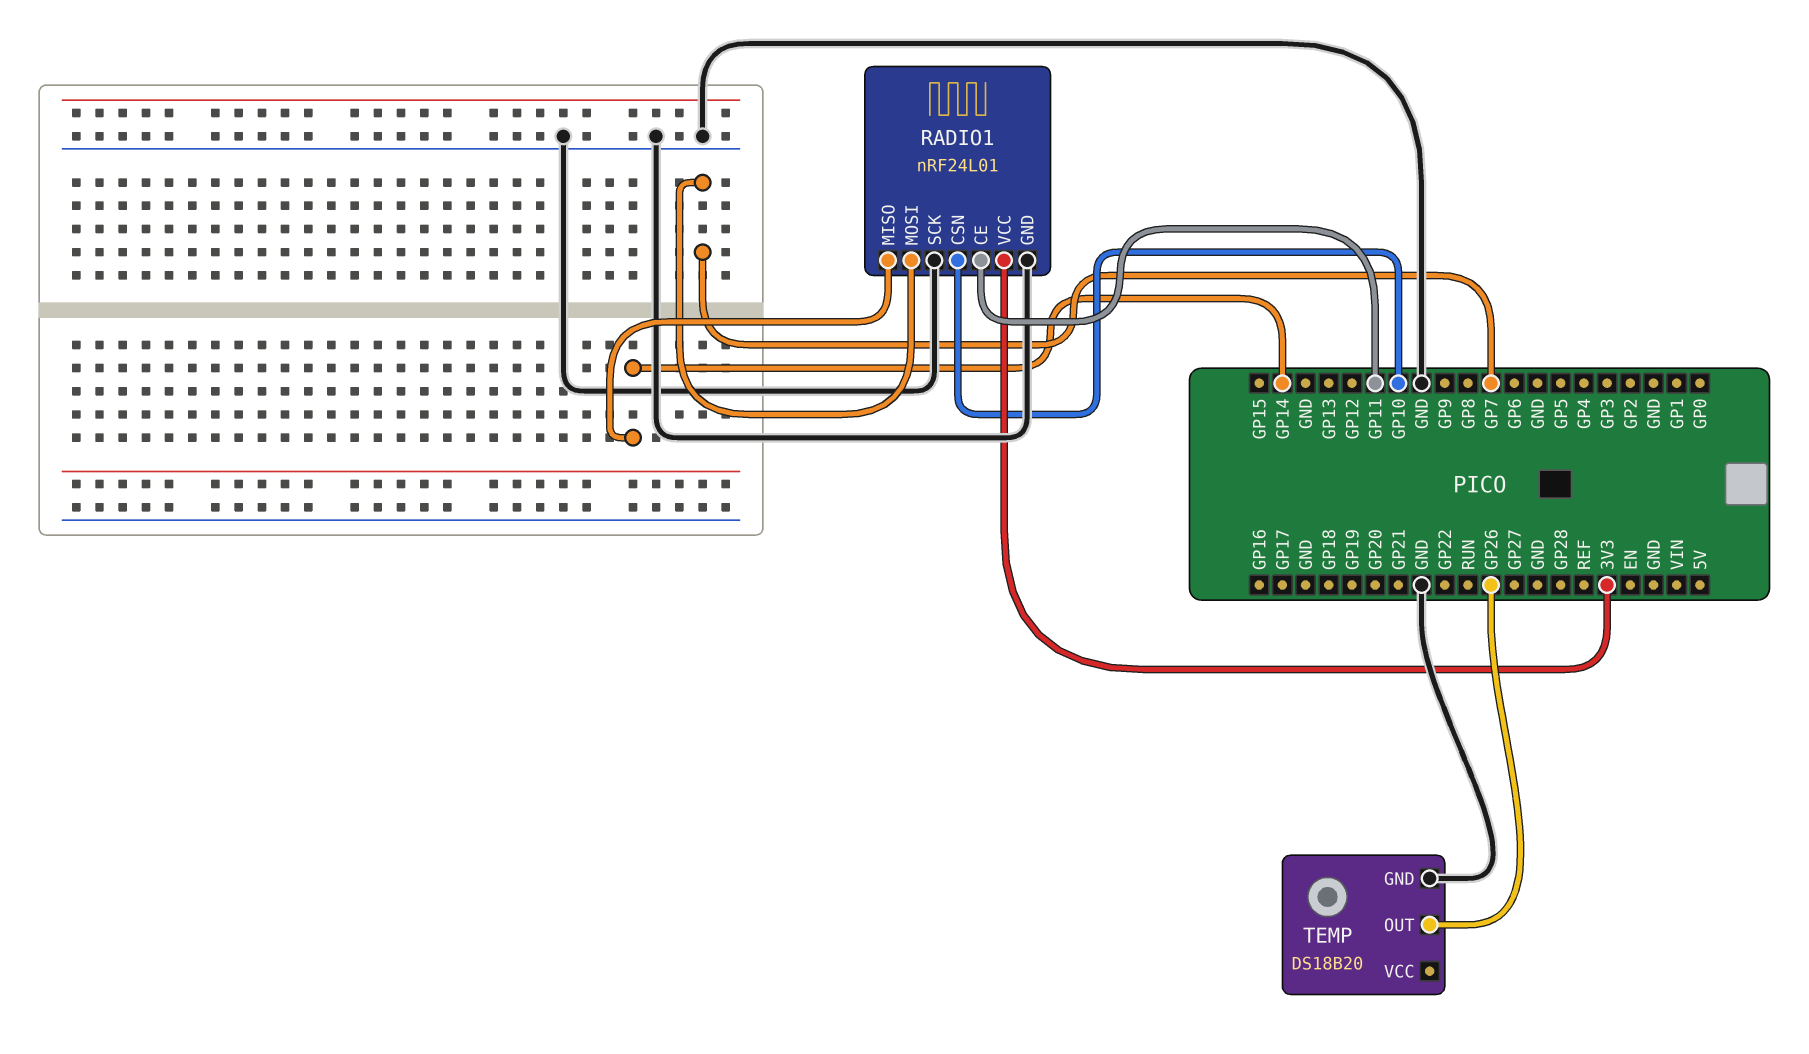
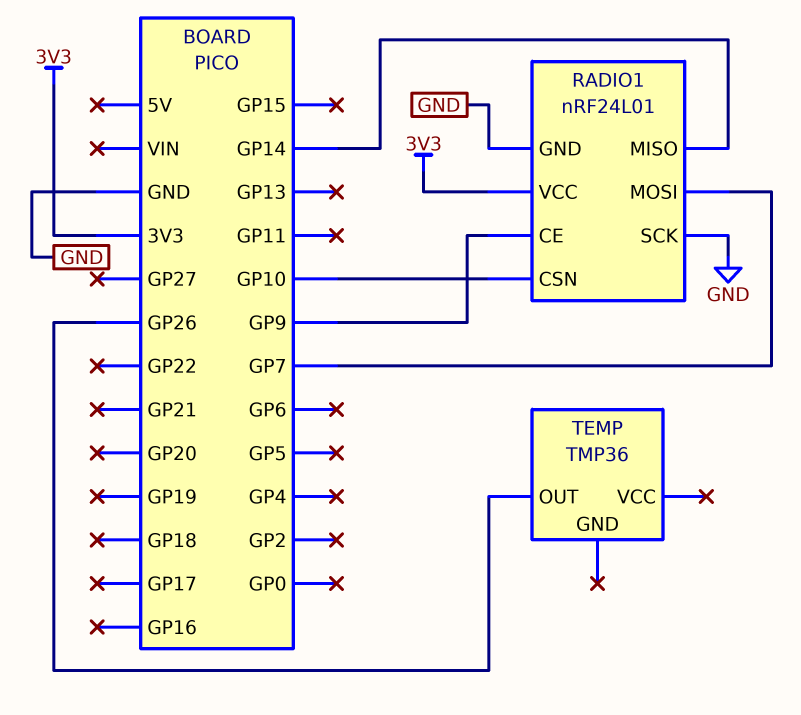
RADIO1 pin CE: GP11 -> GP9
TEMP: DS18B20 -> TMP36
TEMP pin GND: GND -> none

